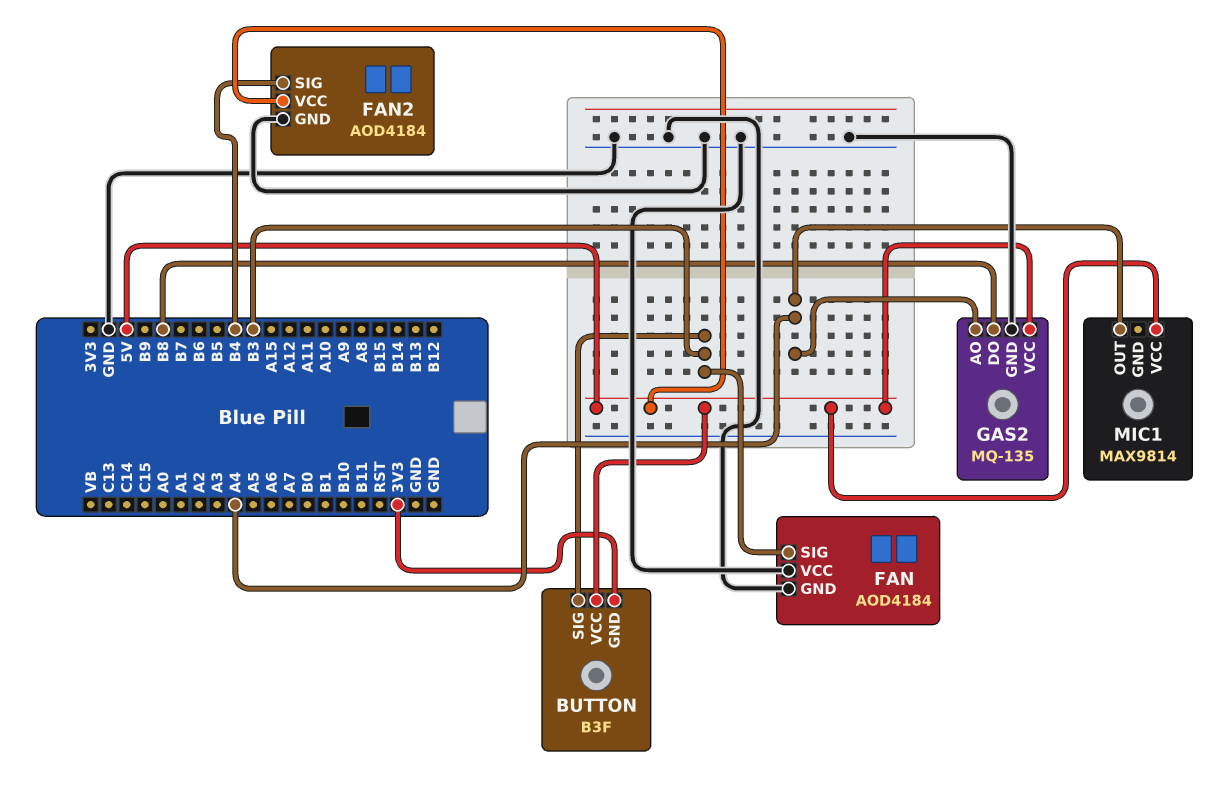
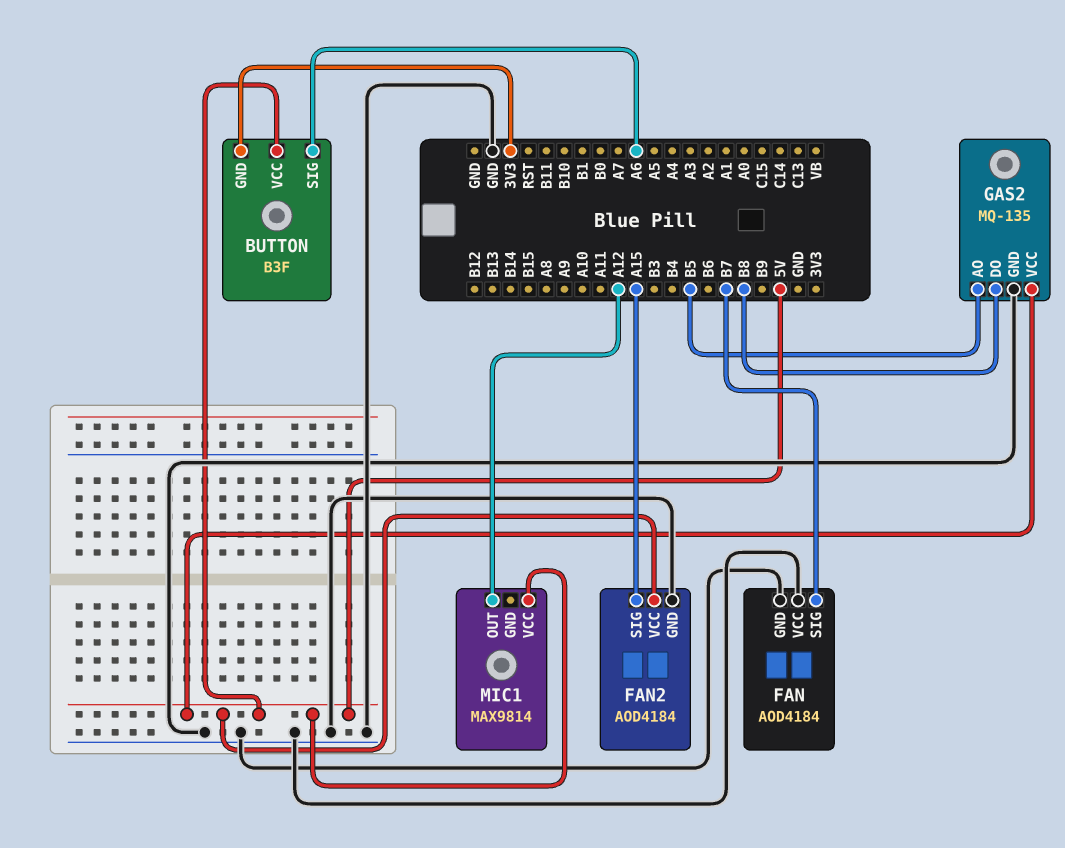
BUTTON pin SIG: B3 -> A6
FAN pin SIG: B3 -> B7
FAN2 pin SIG: B4 -> A15
GAS2 pin AO: A4 -> B5
MIC1 pin OUT: A4 -> A12

